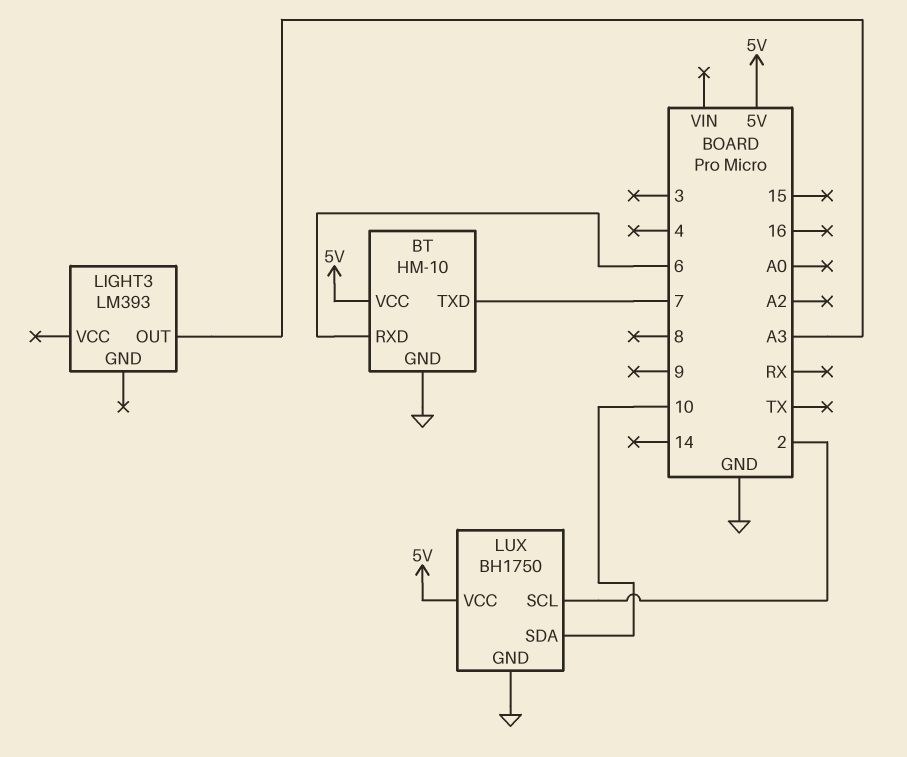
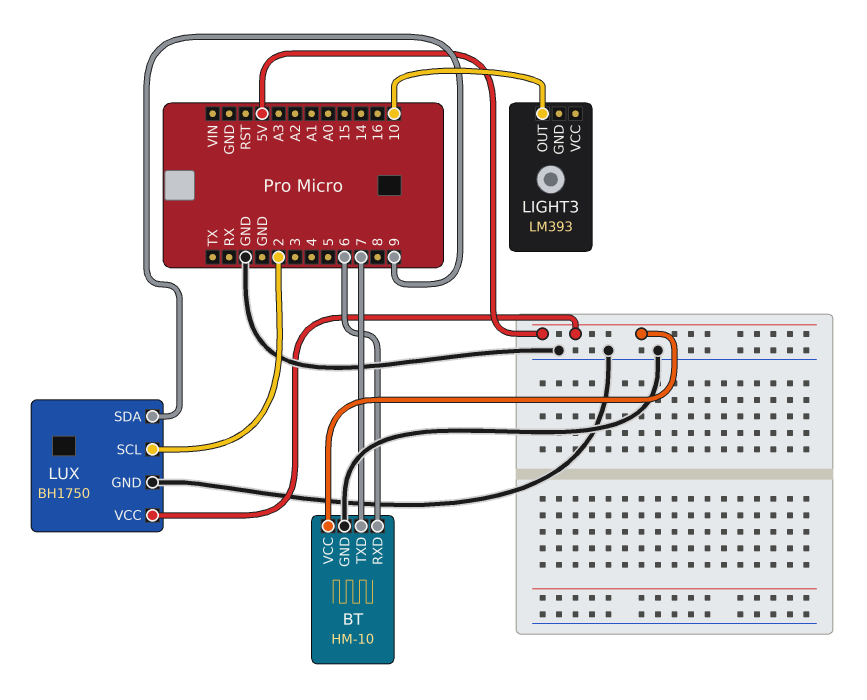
LIGHT3 pin OUT: A3 -> 10
LUX pin SDA: 10 -> 9

